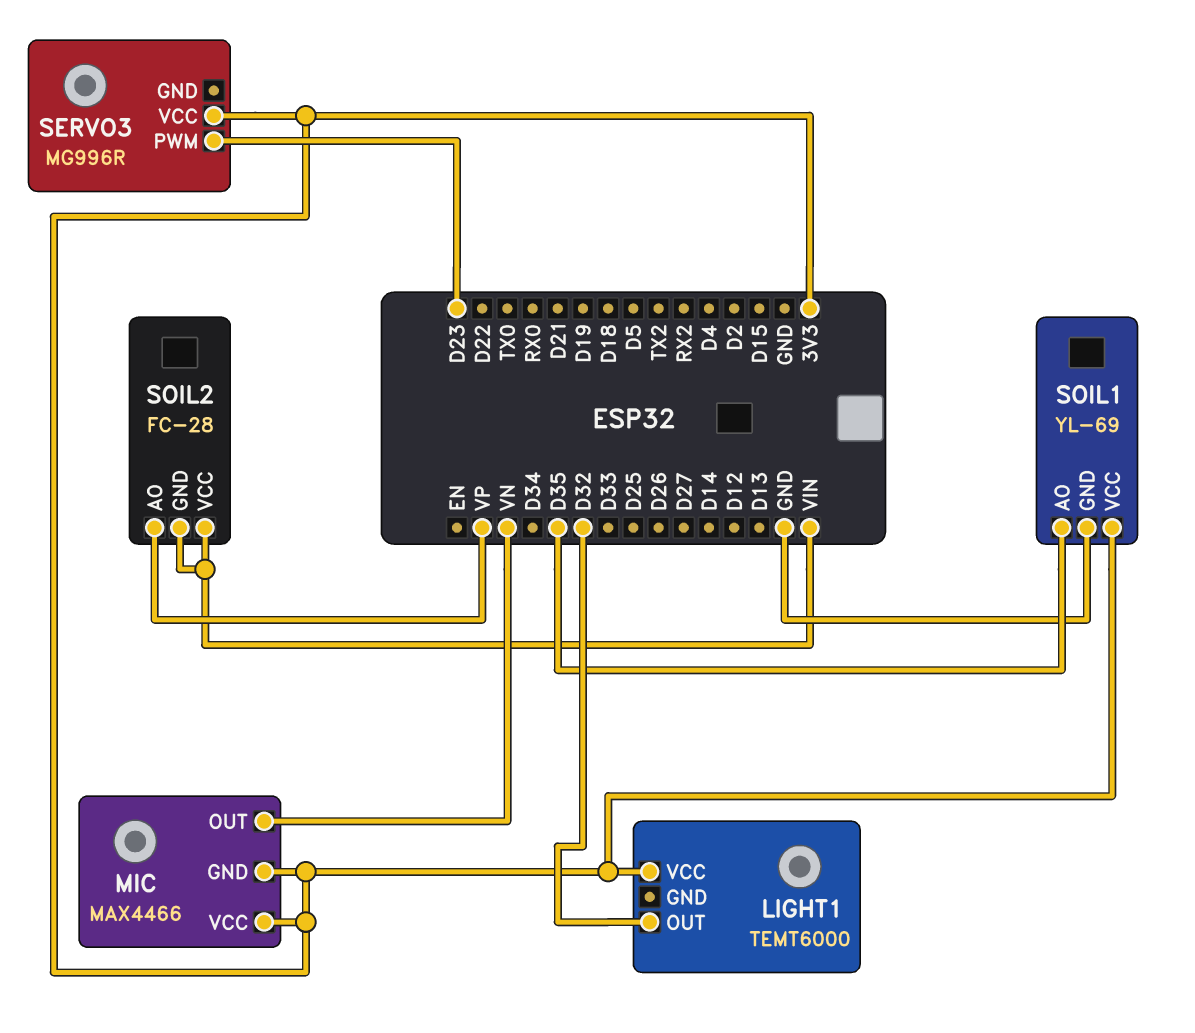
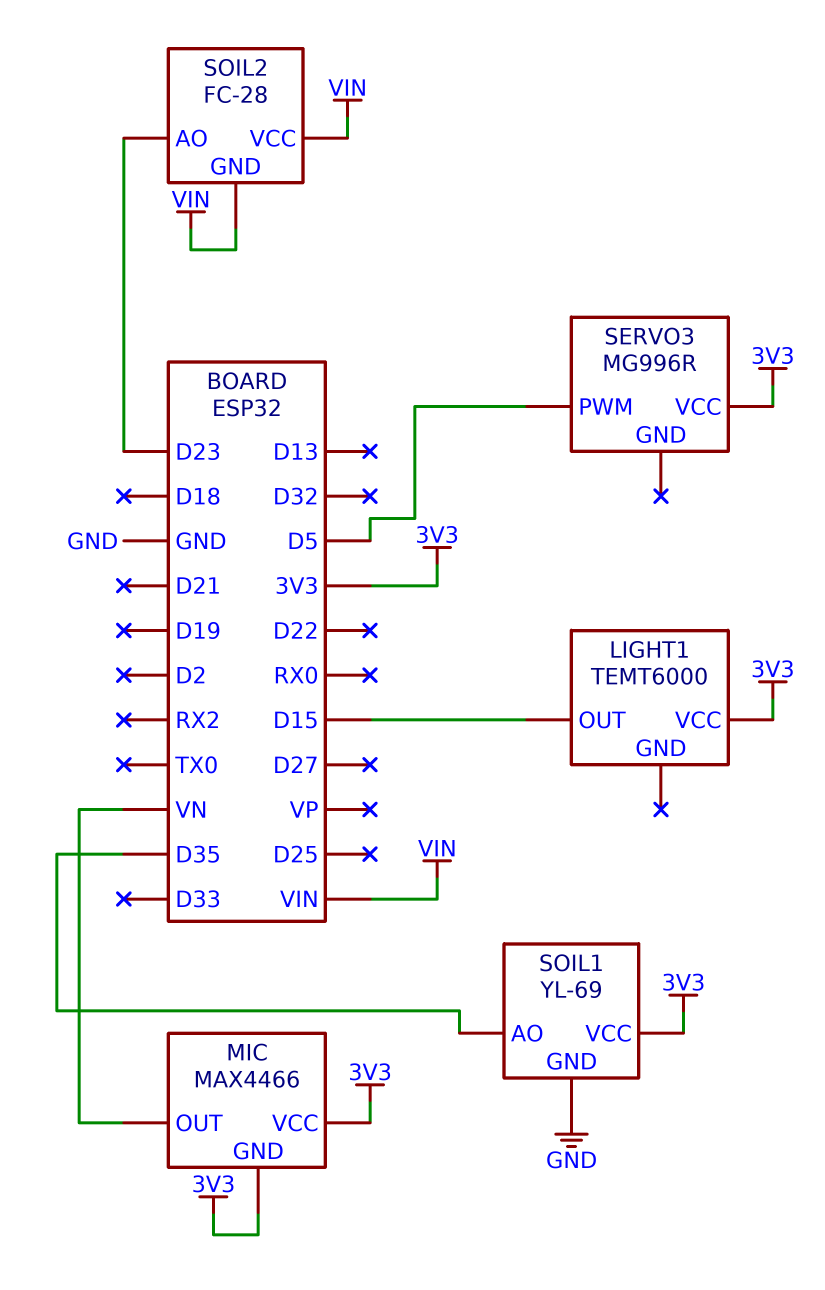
LIGHT1 pin OUT: D32 -> D15
SERVO3 pin PWM: D23 -> D5
SOIL2 pin AO: VP -> D23

